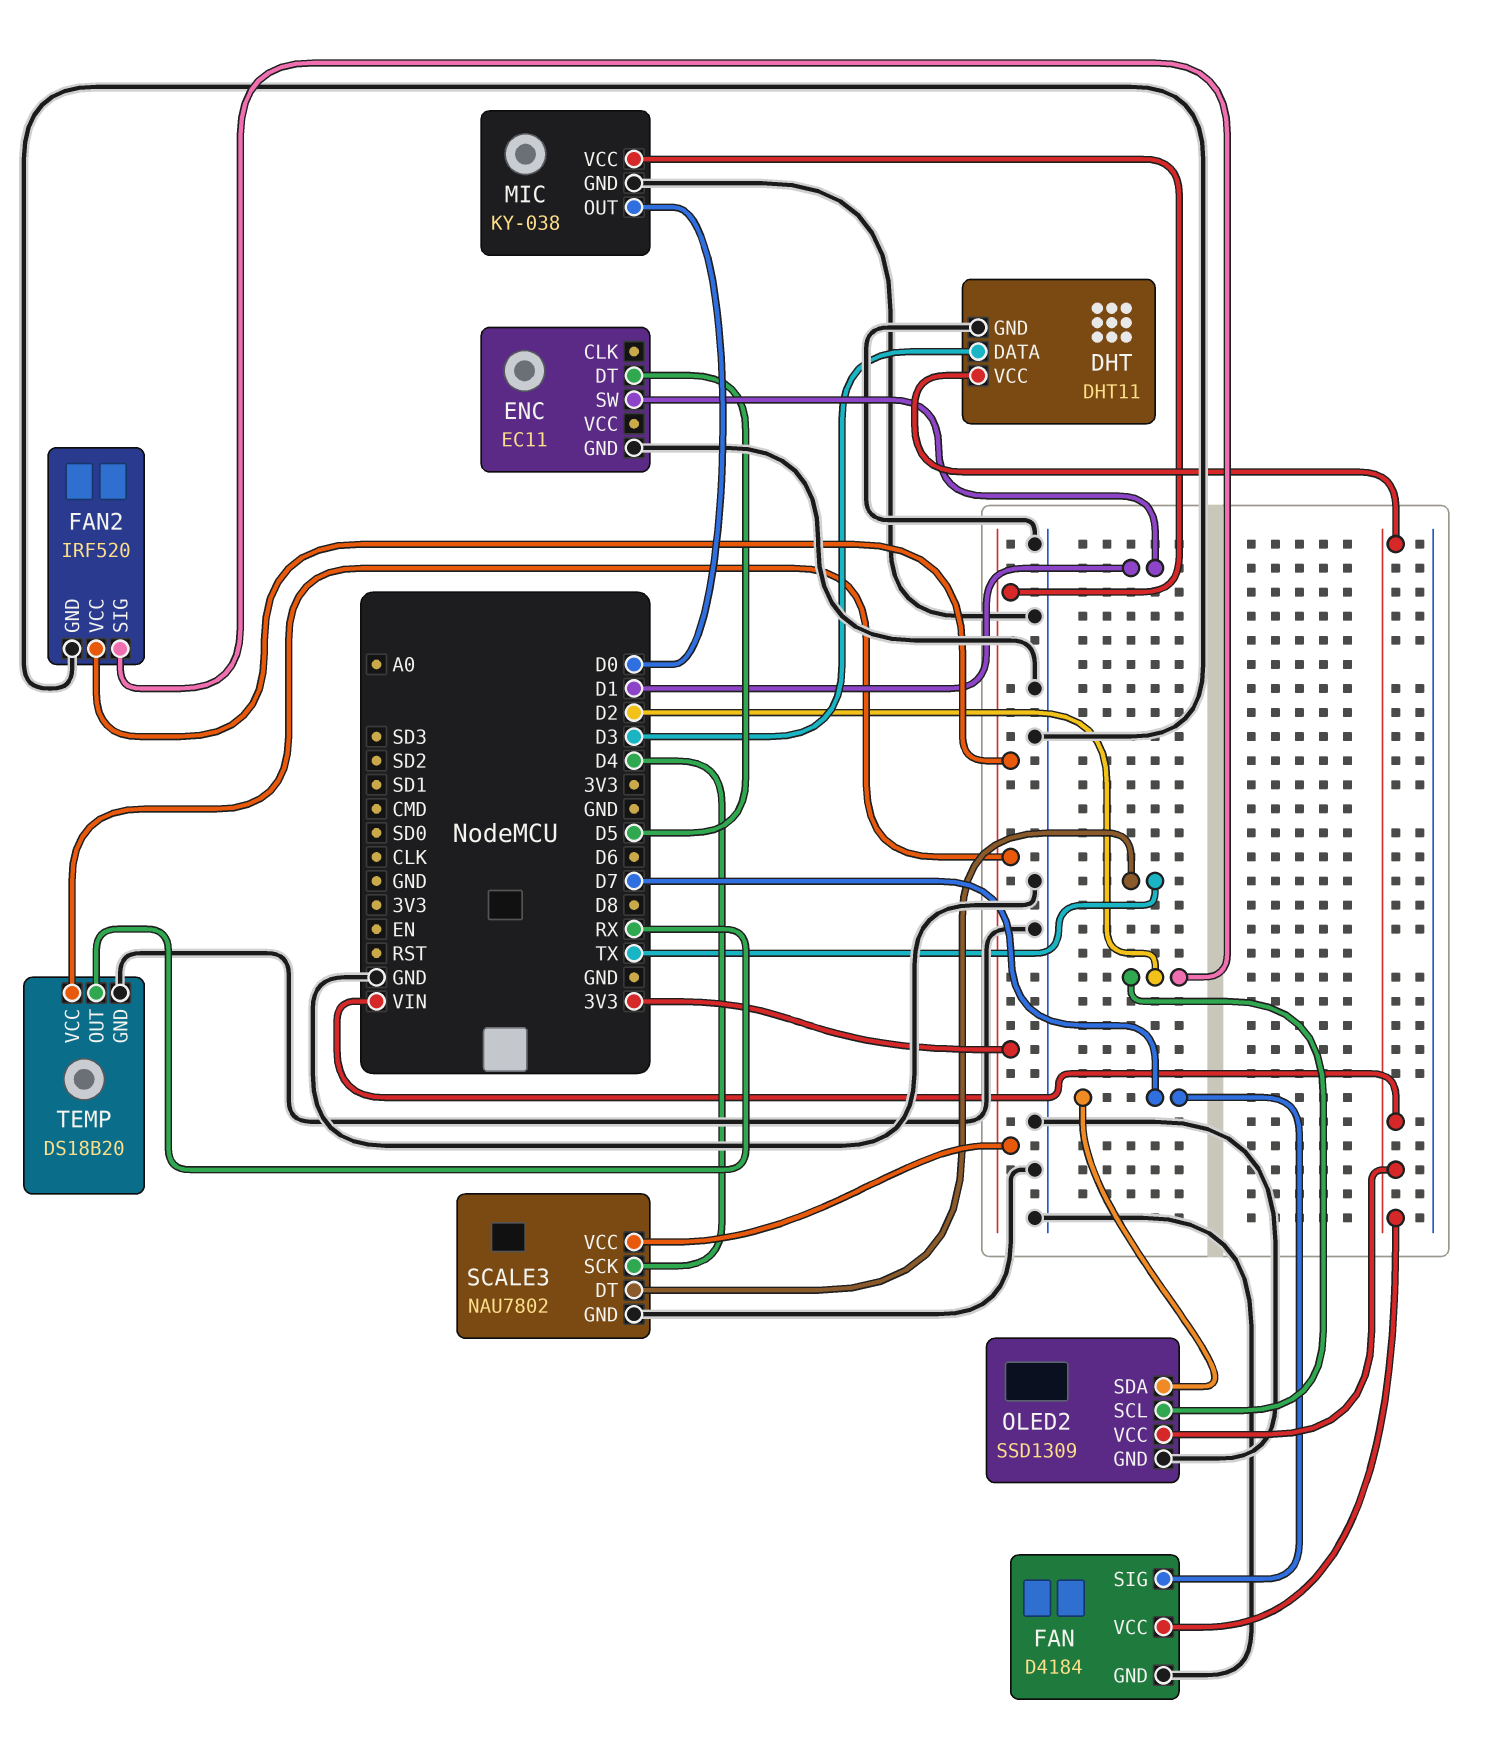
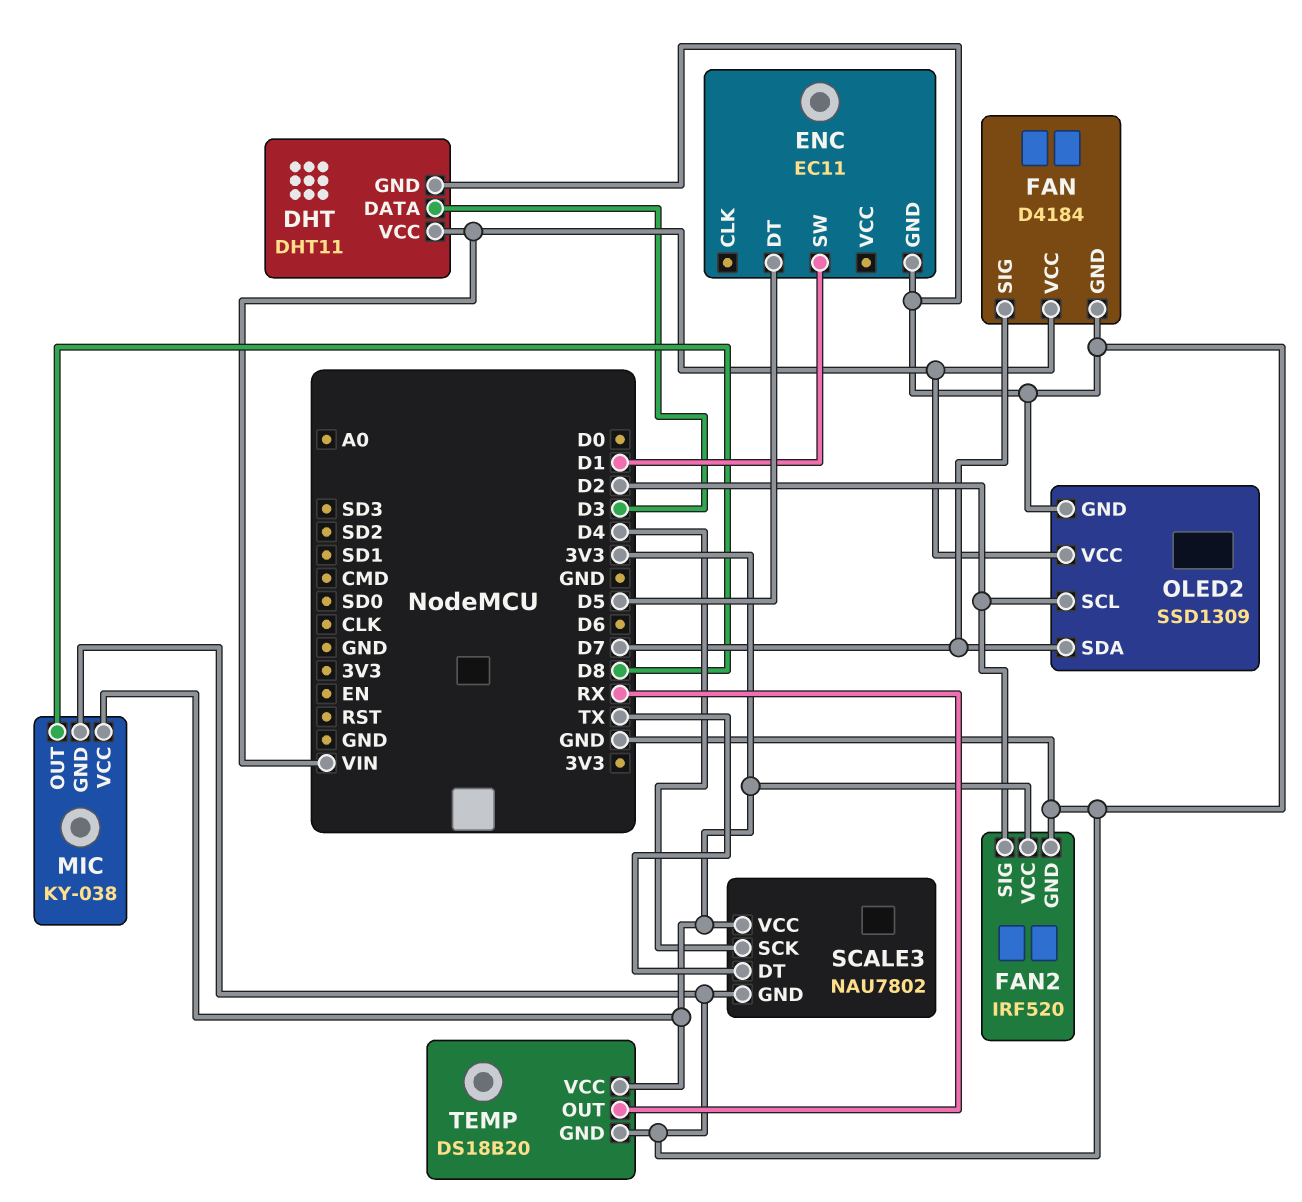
MIC pin OUT: D0 -> D8

